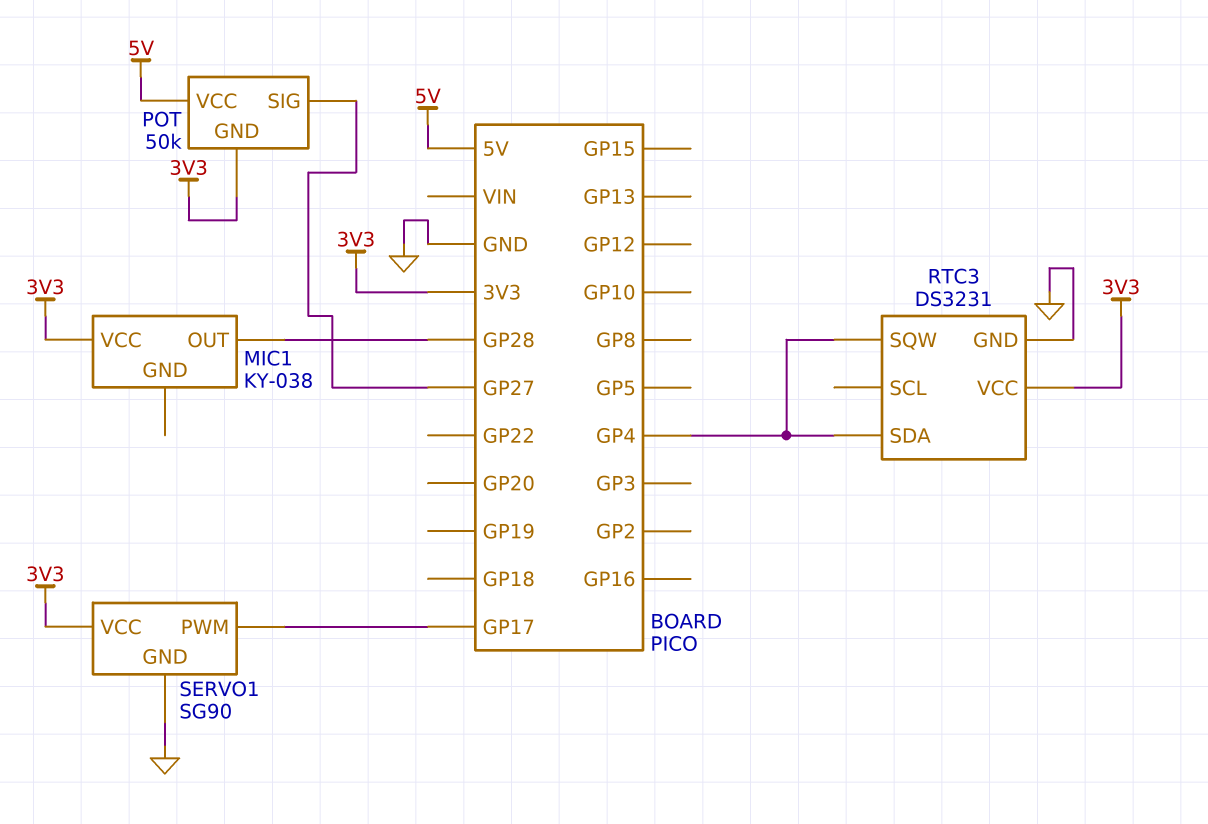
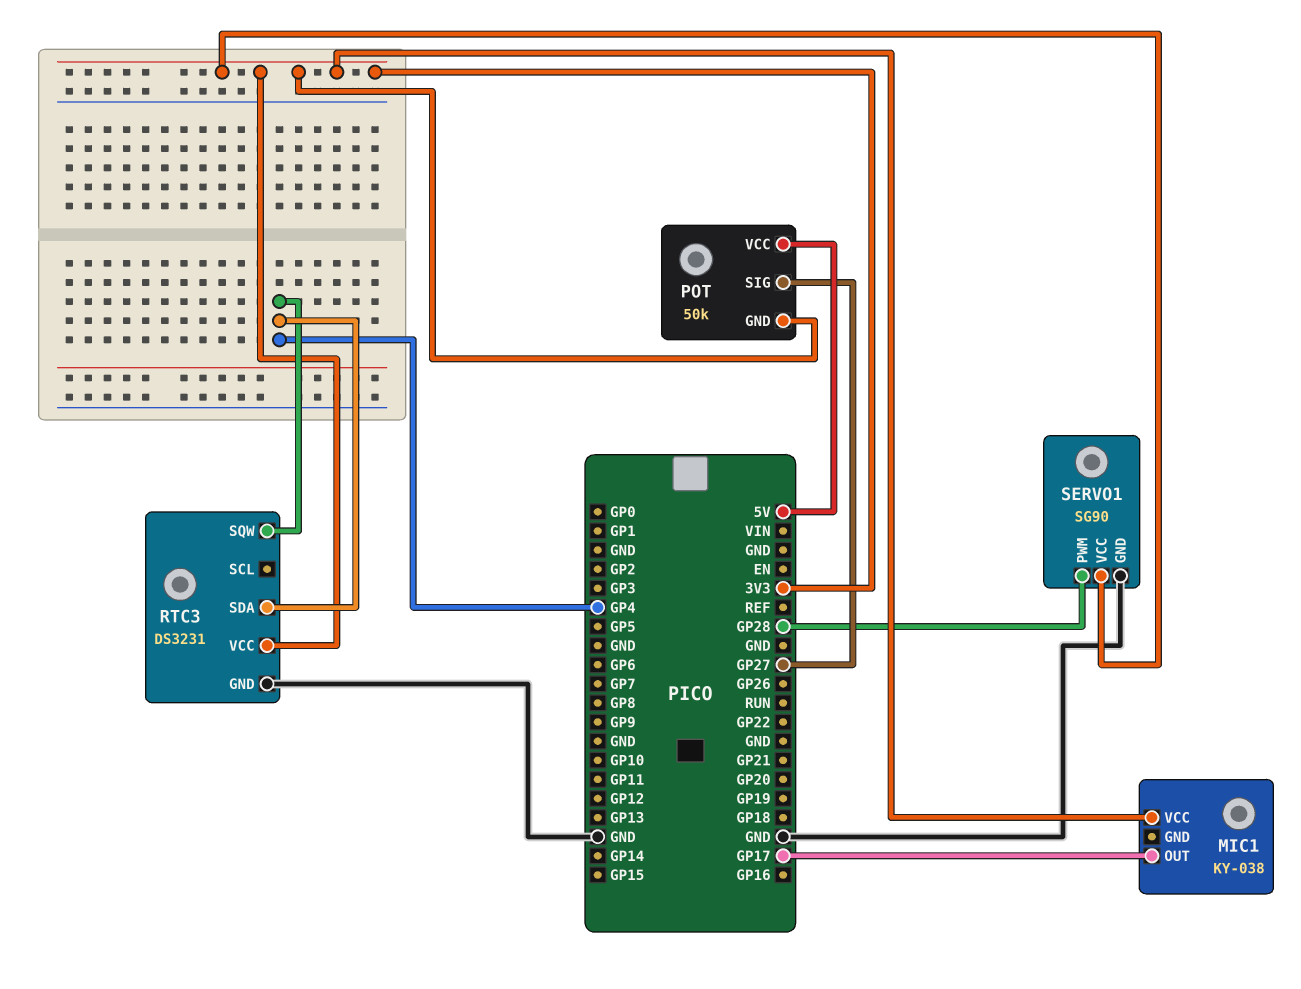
MIC1 pin OUT: GP28 -> GP17
SERVO1 pin PWM: GP17 -> GP28

